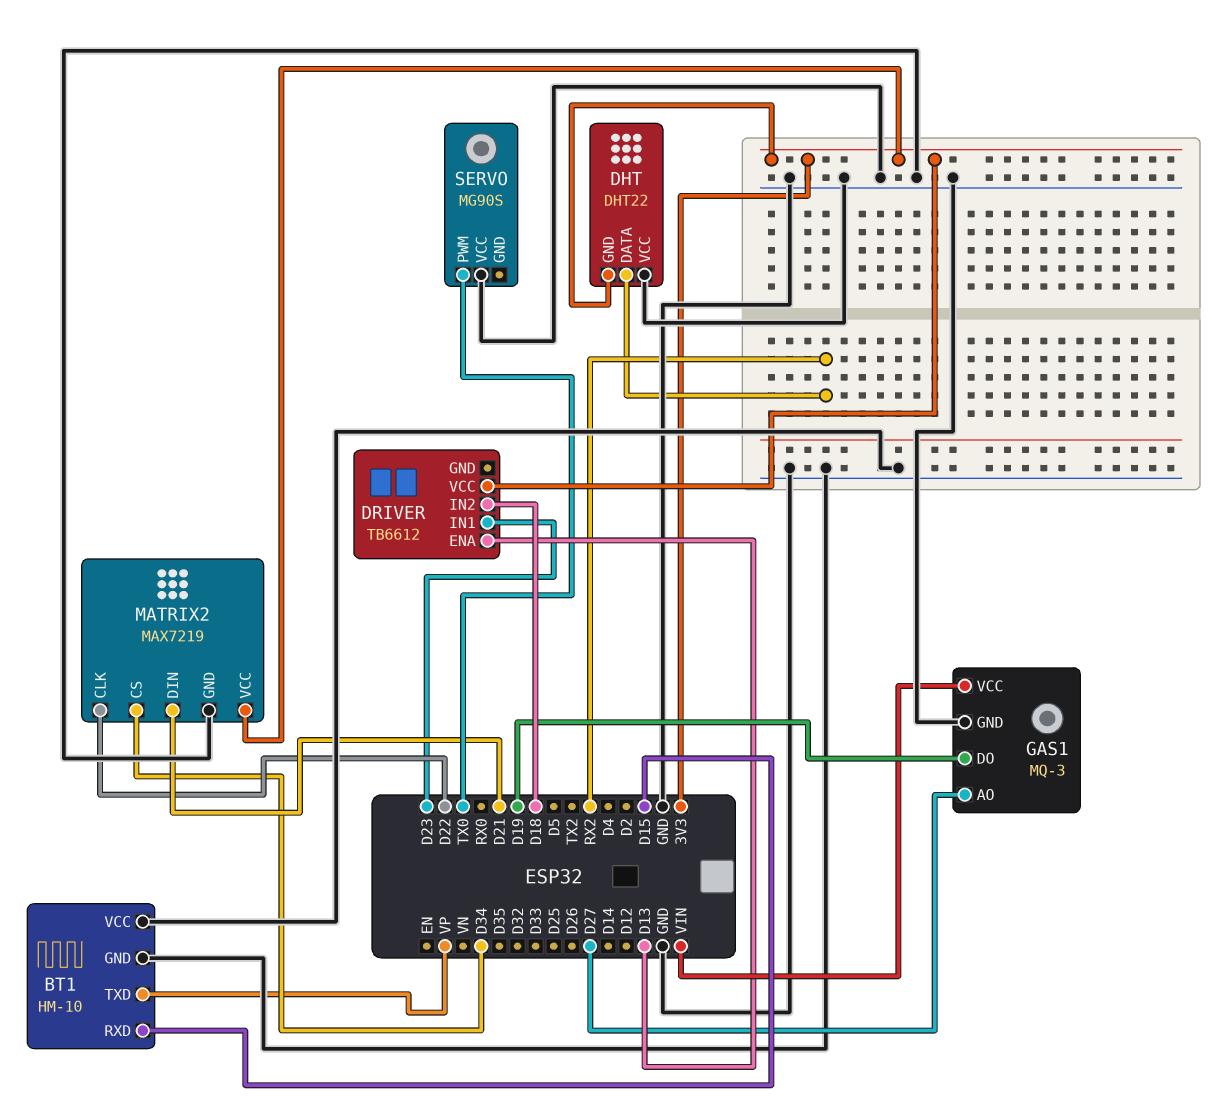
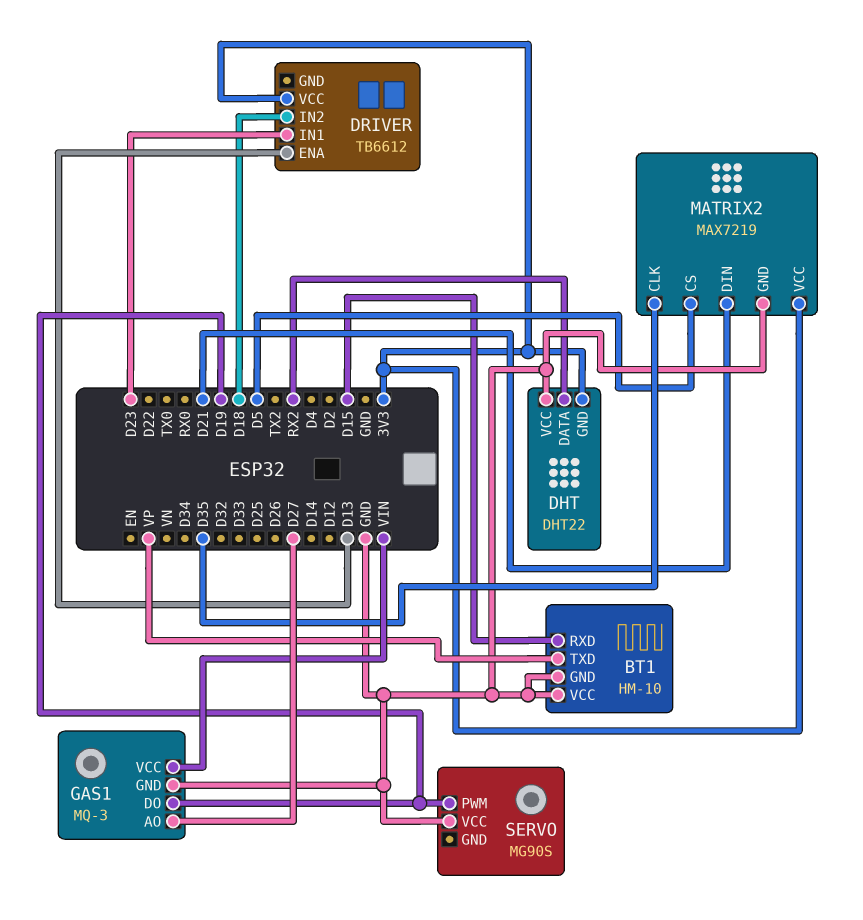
MATRIX2 pin CLK: D22 -> D35
MATRIX2 pin CS: D34 -> D5
SERVO pin PWM: TX0 -> D19

